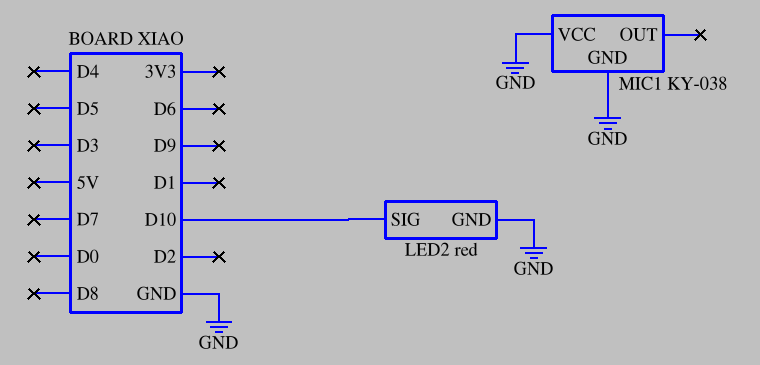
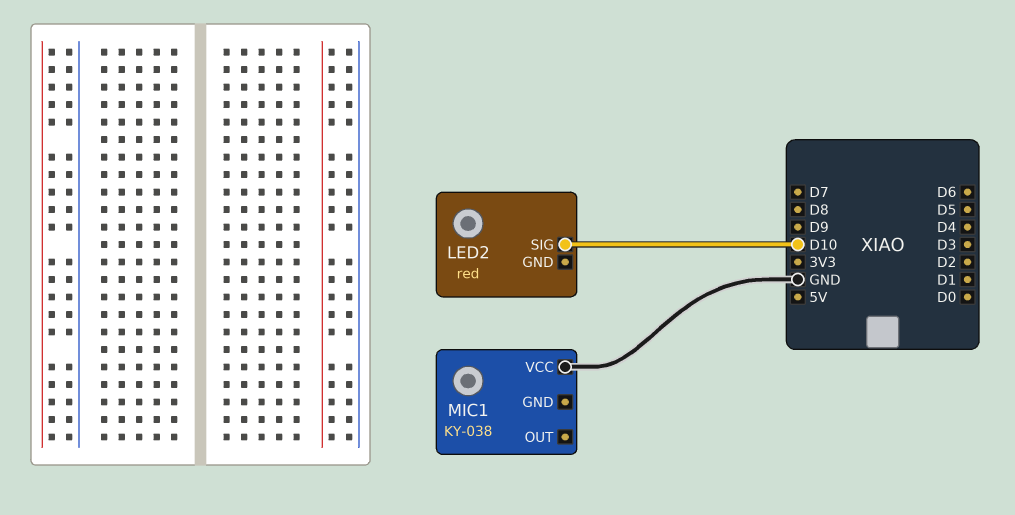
LED2 pin GND: GND -> none
MIC1 pin GND: GND -> none

